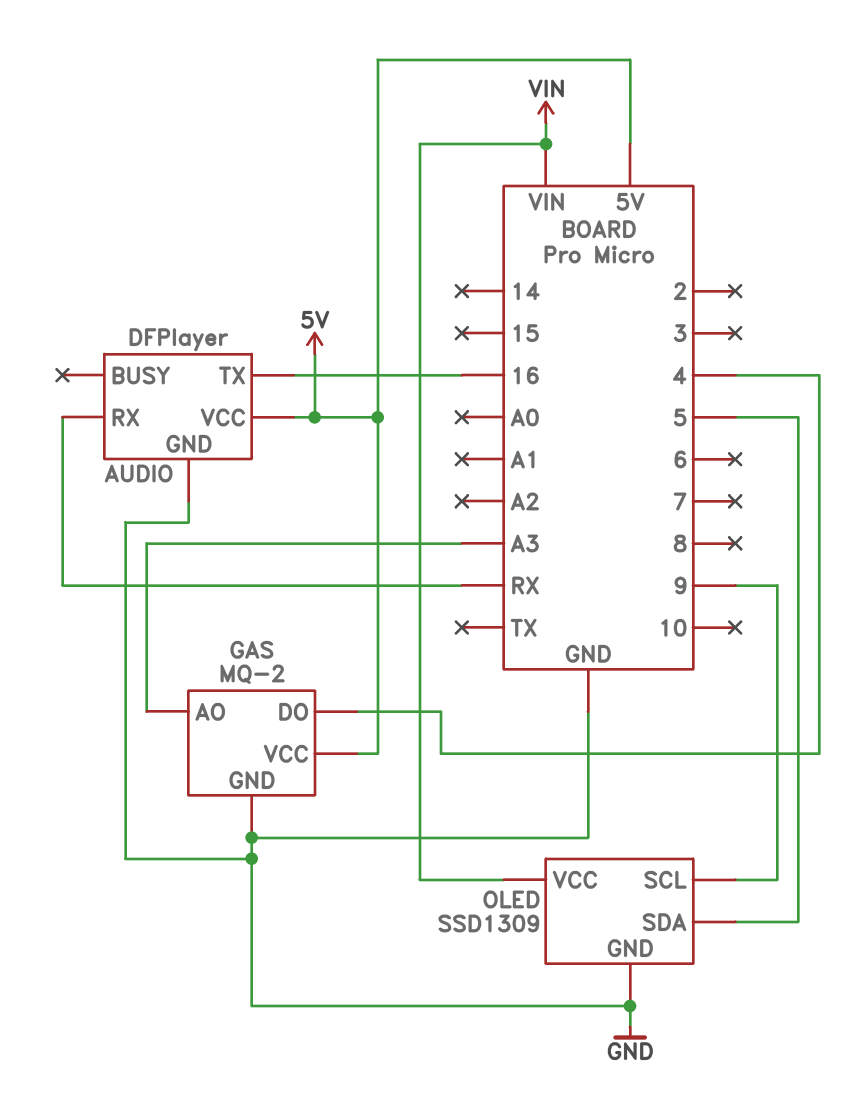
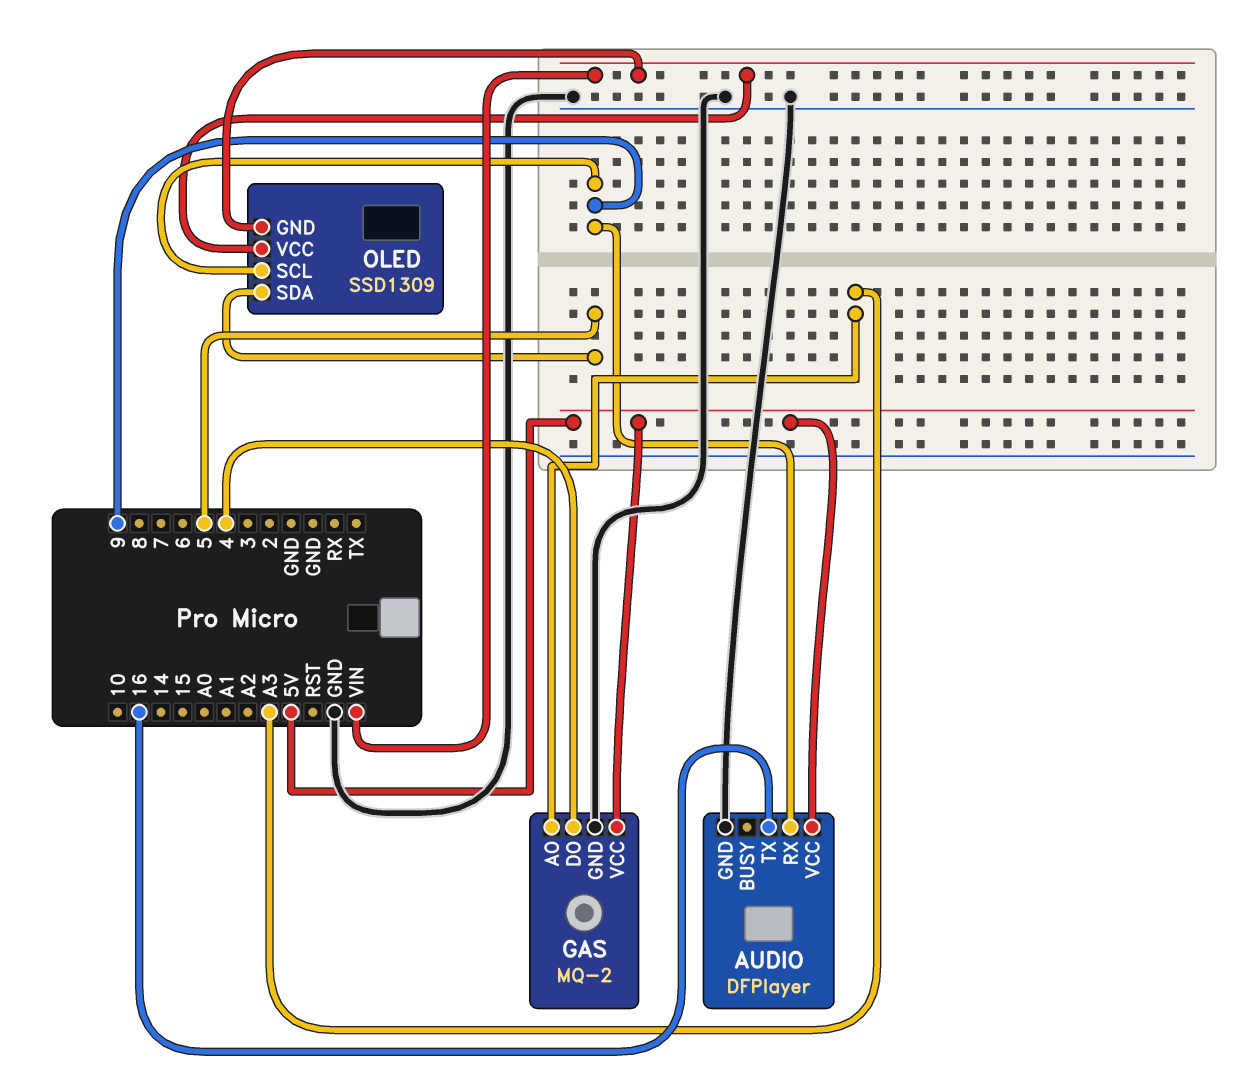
AUDIO pin RX: RX -> 9
OLED pin GND: GND -> VIN

